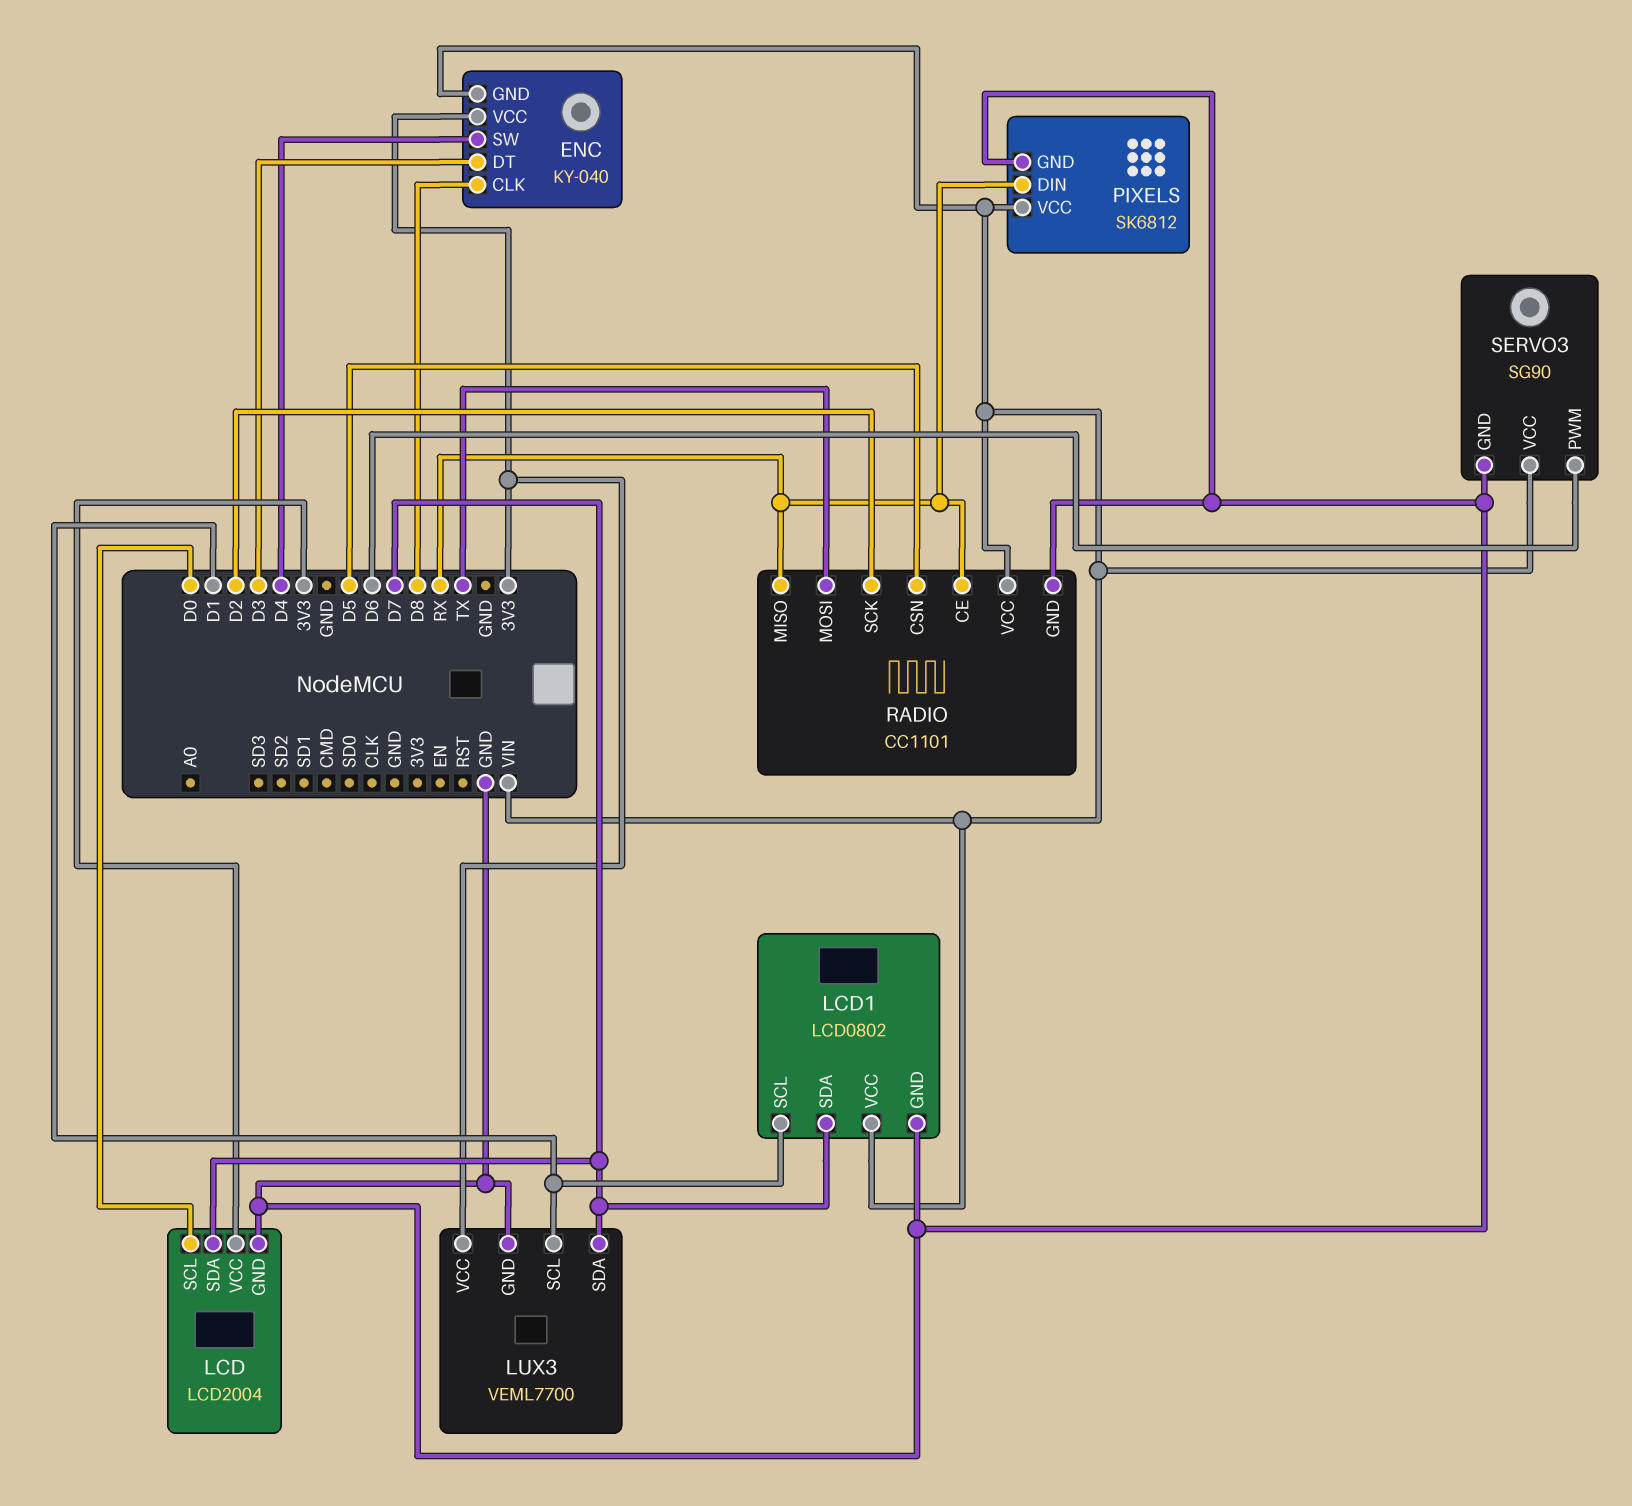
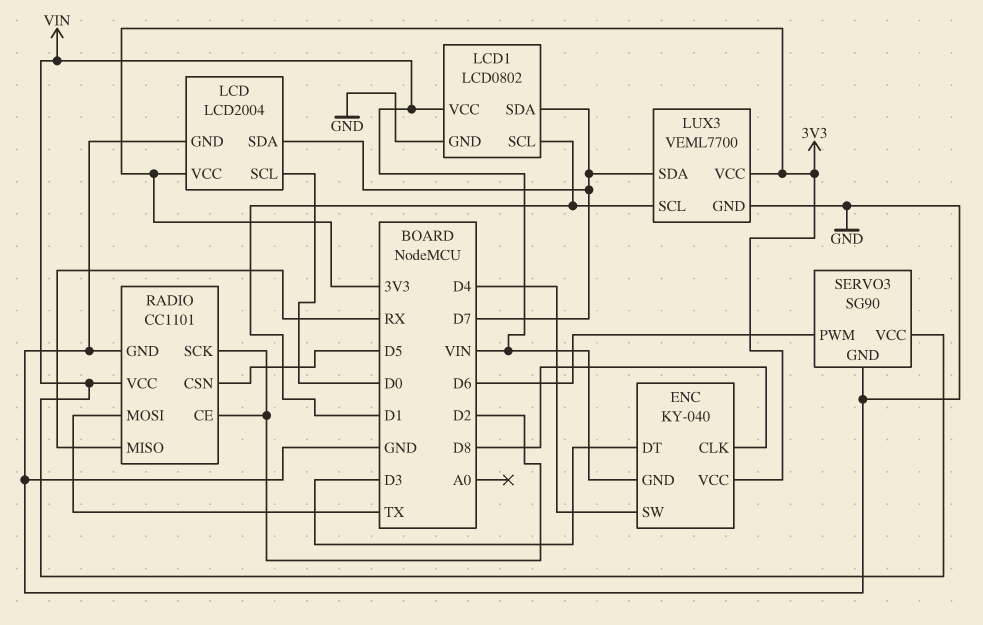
PIXELS: SK6812 -> none
PIXELS pin DIN: RX -> none
PIXELS pin GND: GND -> none
PIXELS pin VCC: VIN -> none
RADIO pin CE: RX -> D2

